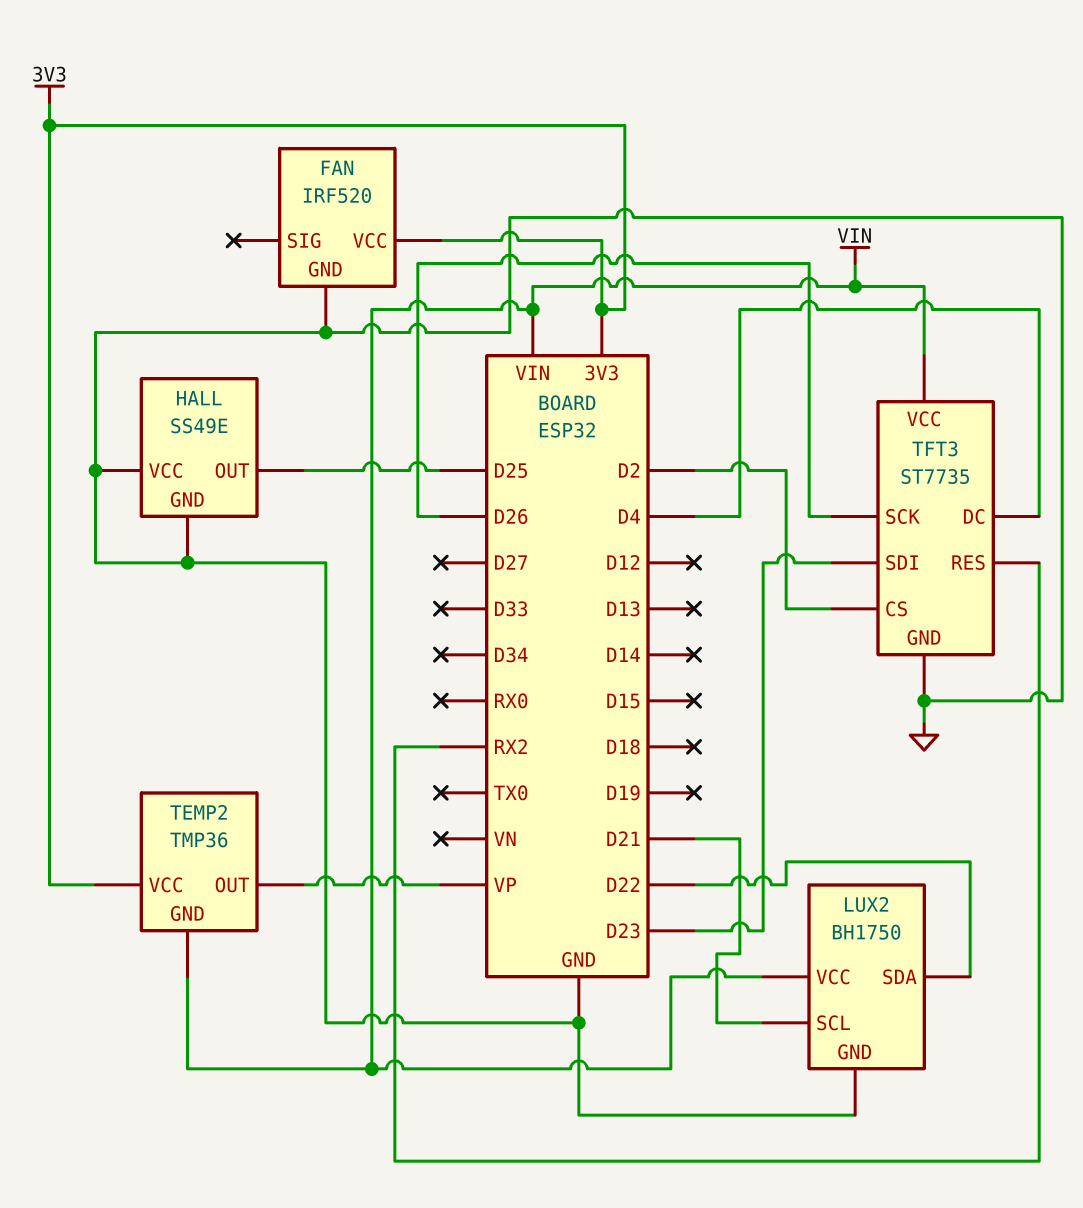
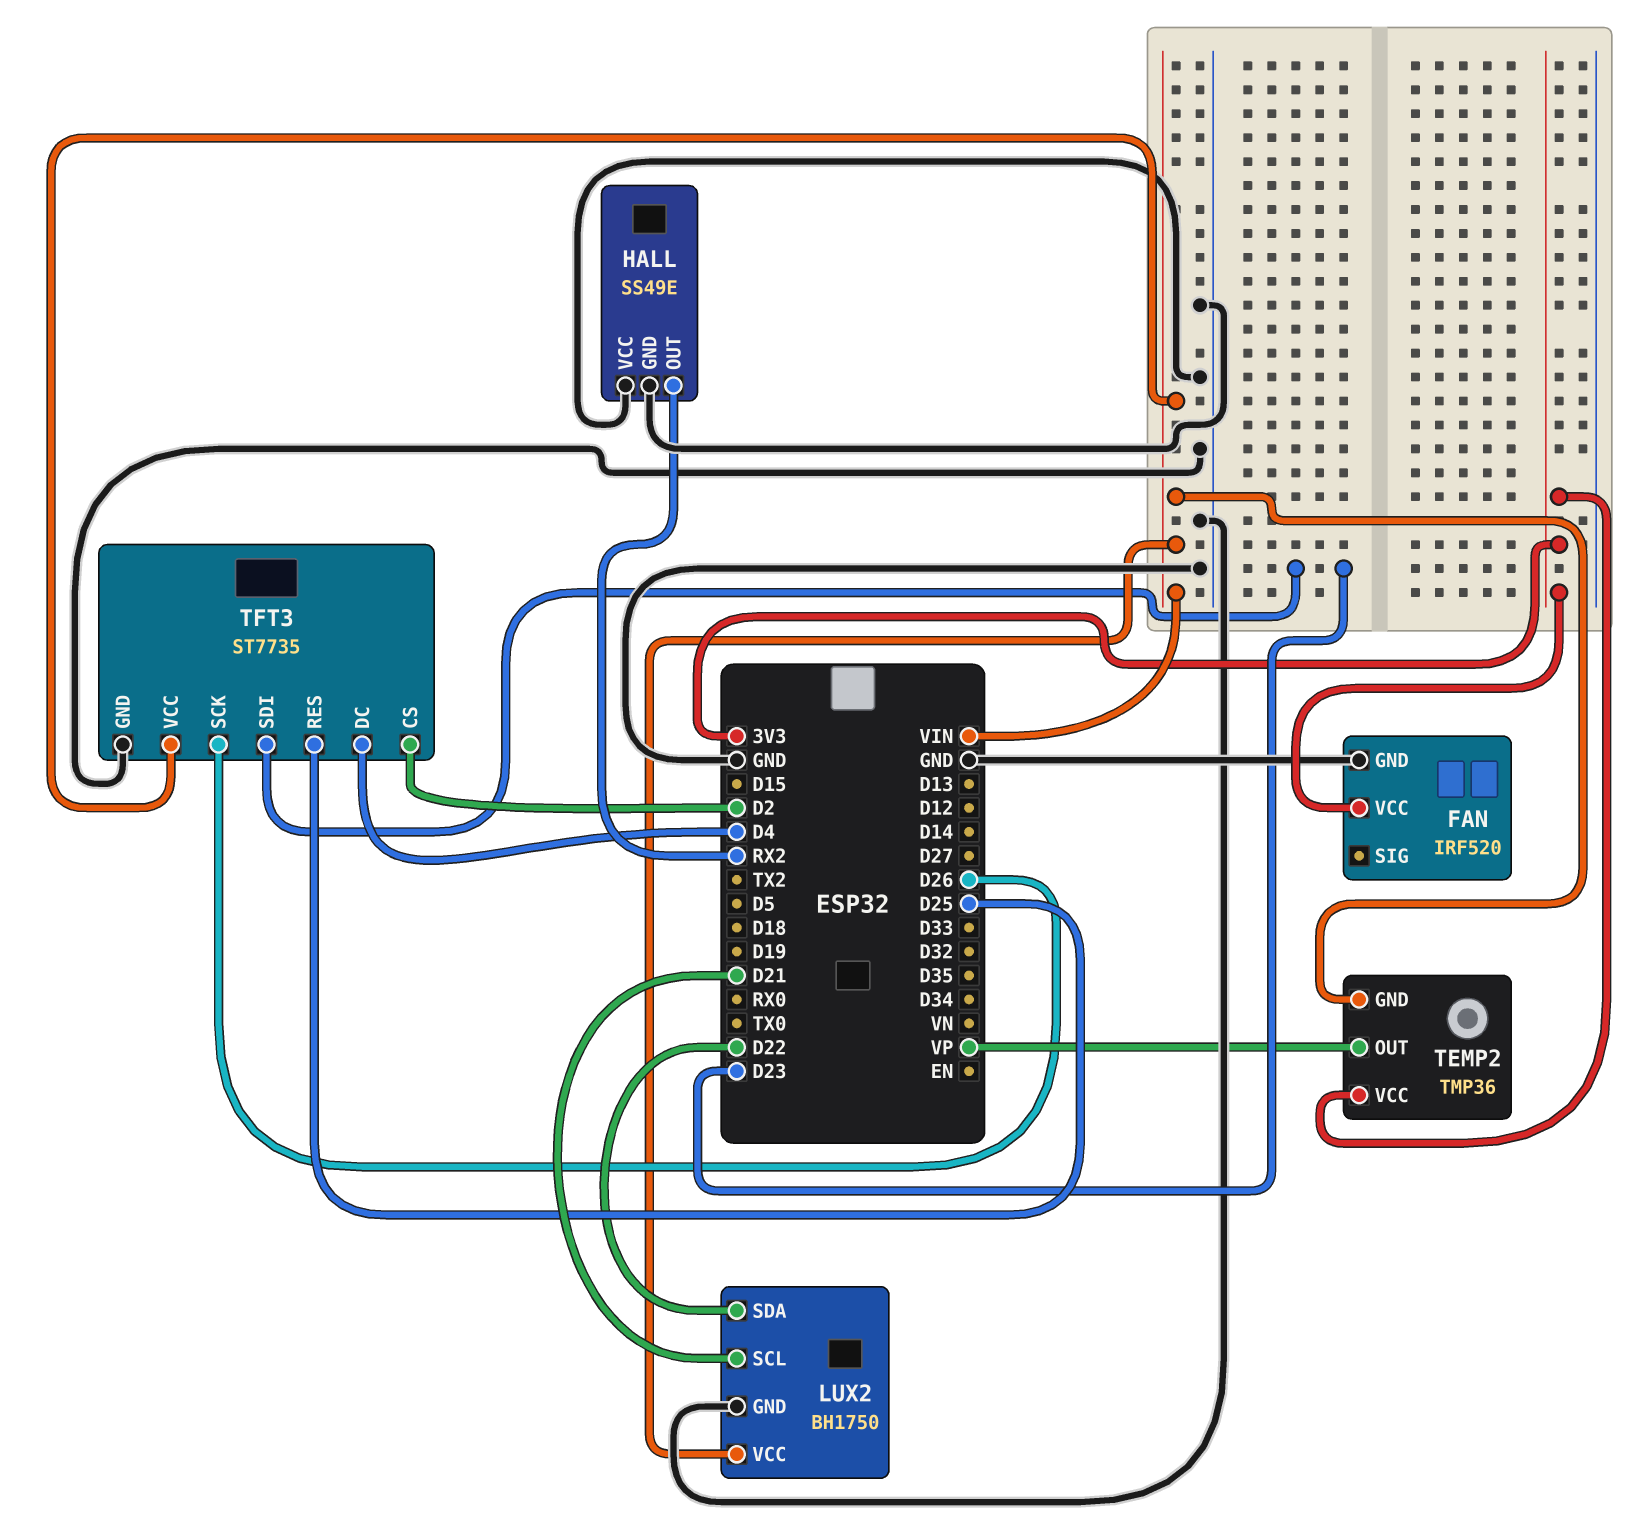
HALL pin OUT: D25 -> RX2
TFT3 pin RES: RX2 -> D25

